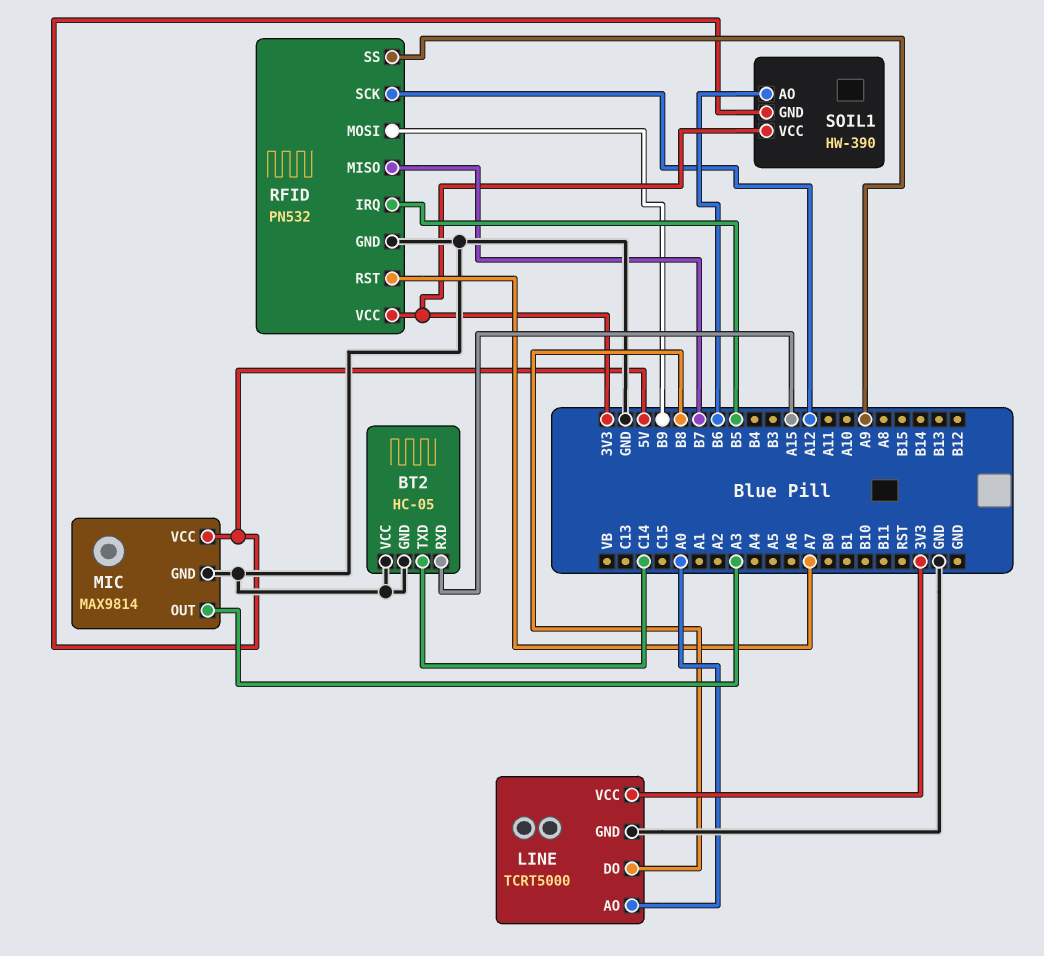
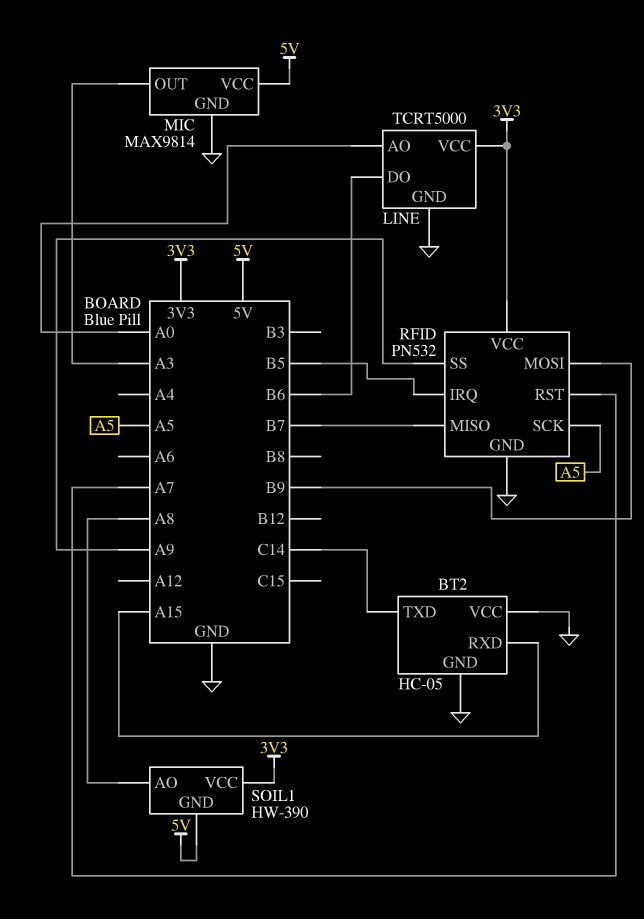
LINE pin DO: B8 -> B6
RFID pin SCK: A12 -> A5
SOIL1 pin AO: B6 -> A8

